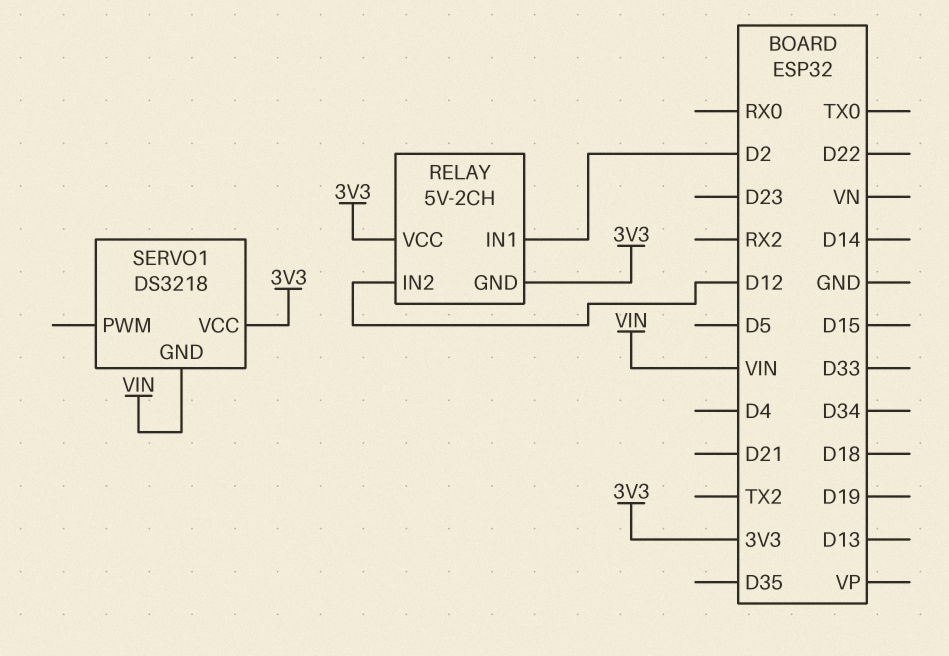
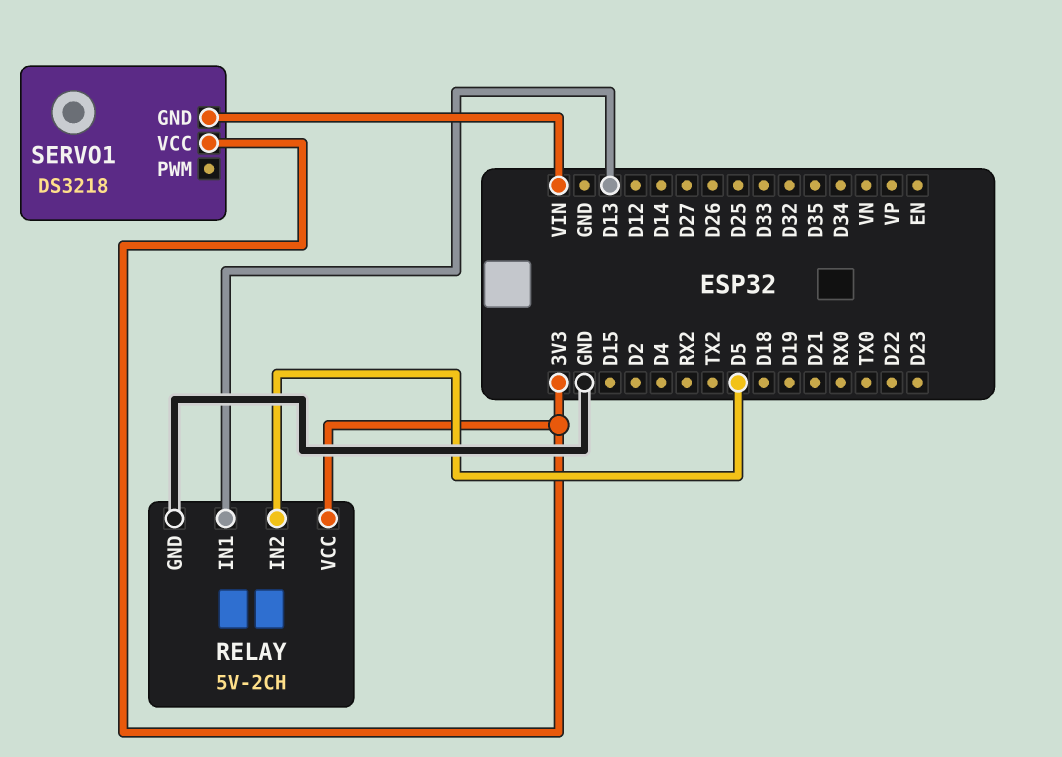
RELAY pin GND: 3V3 -> GND
RELAY pin IN1: D2 -> D13
RELAY pin IN2: D12 -> D5

